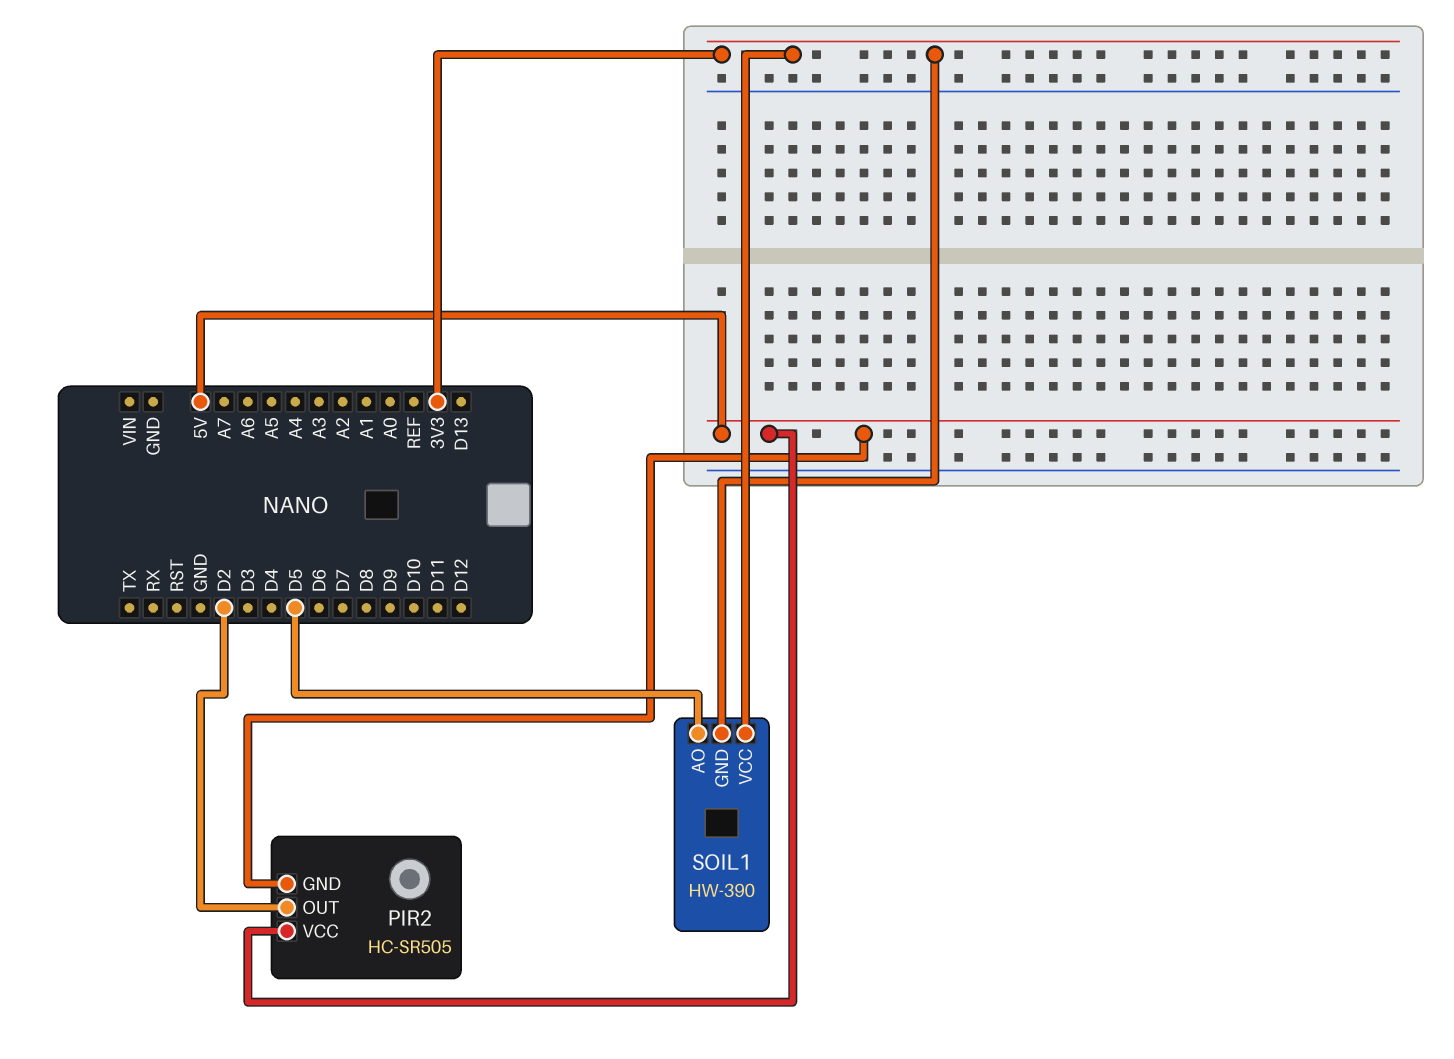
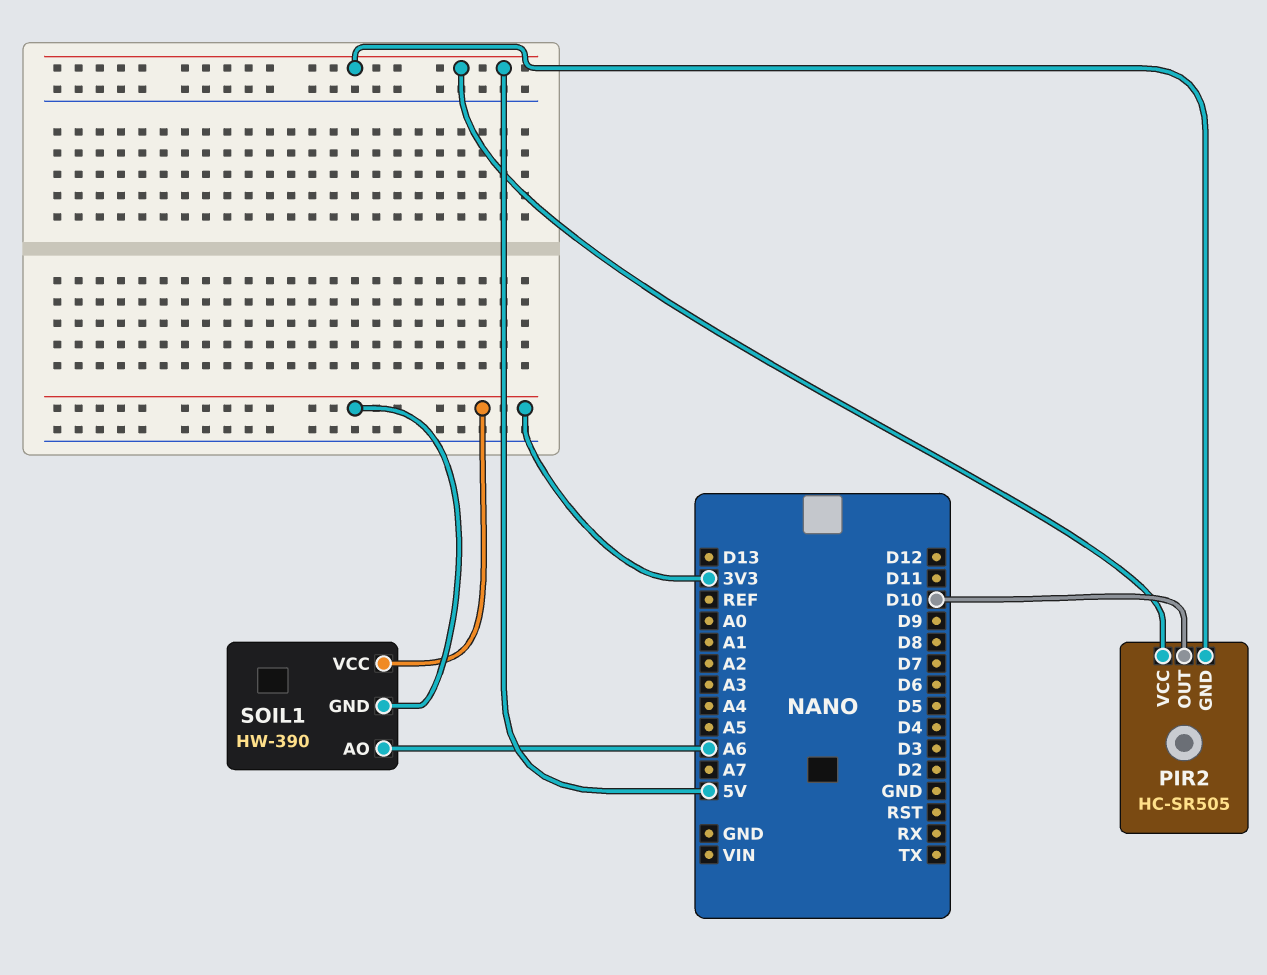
PIR2 pin OUT: D2 -> D10
SOIL1 pin AO: D5 -> A6

